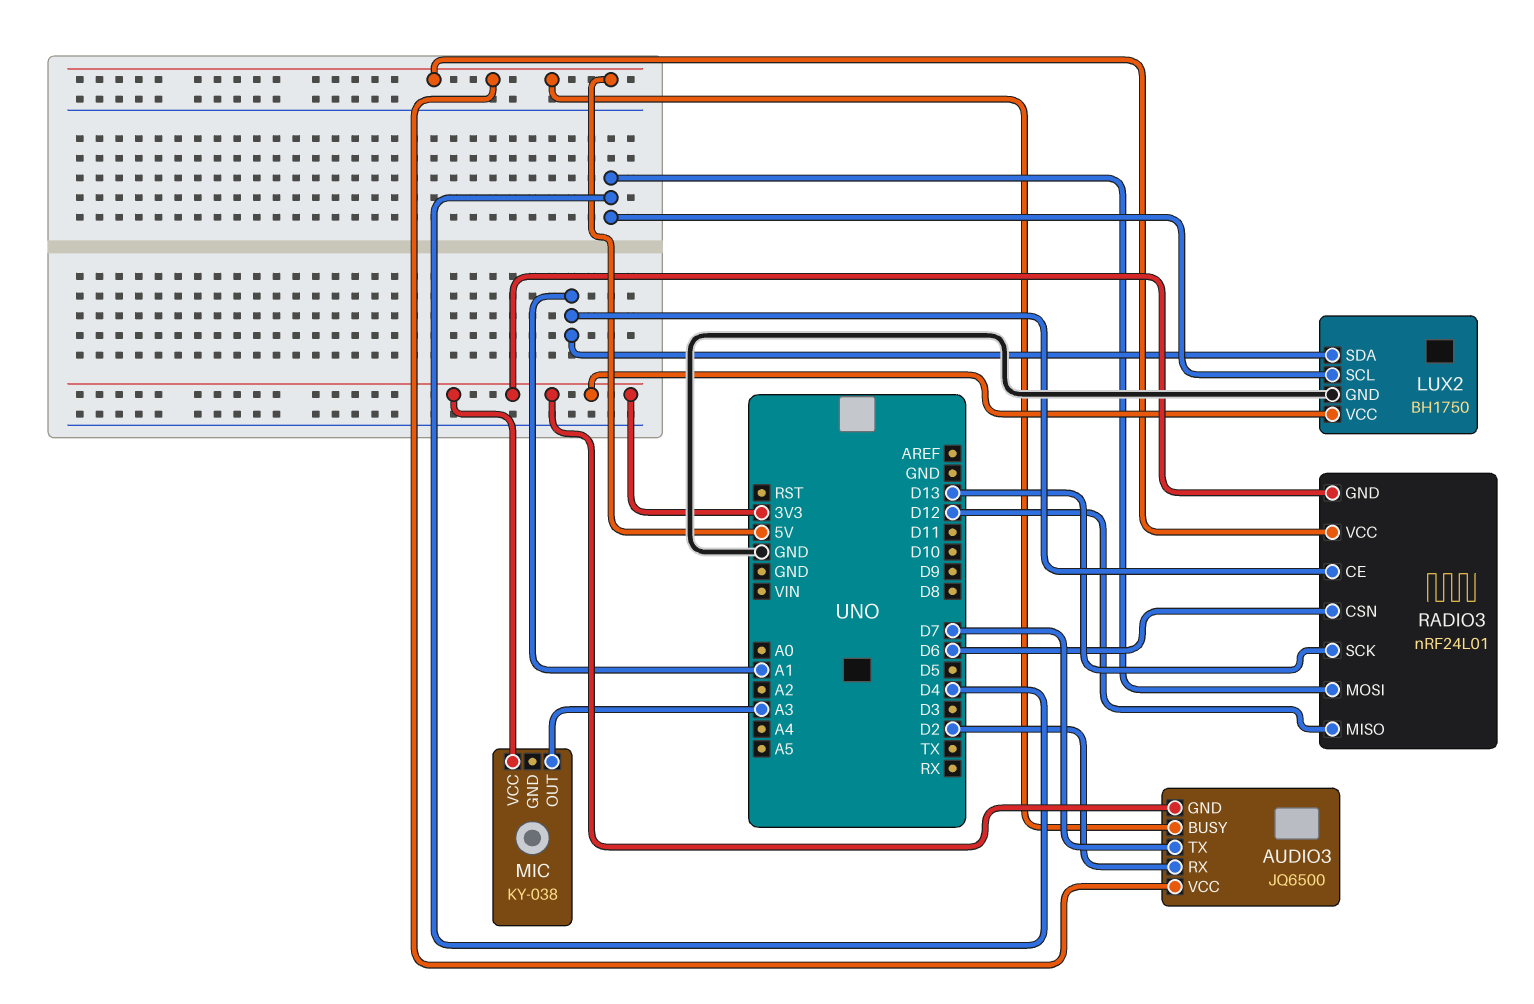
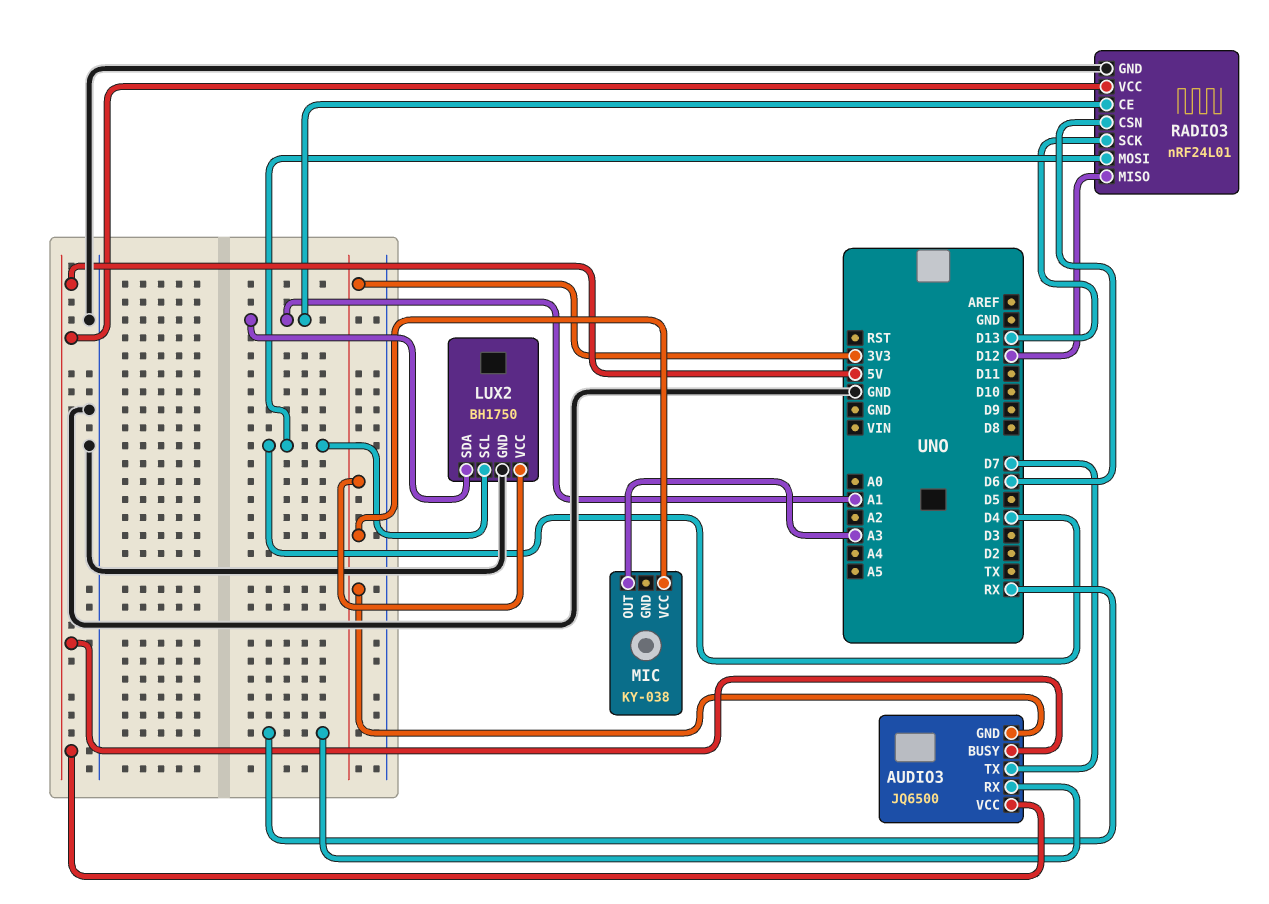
AUDIO3 pin RX: D2 -> RX
RADIO3 pin GND: 3V3 -> GND

